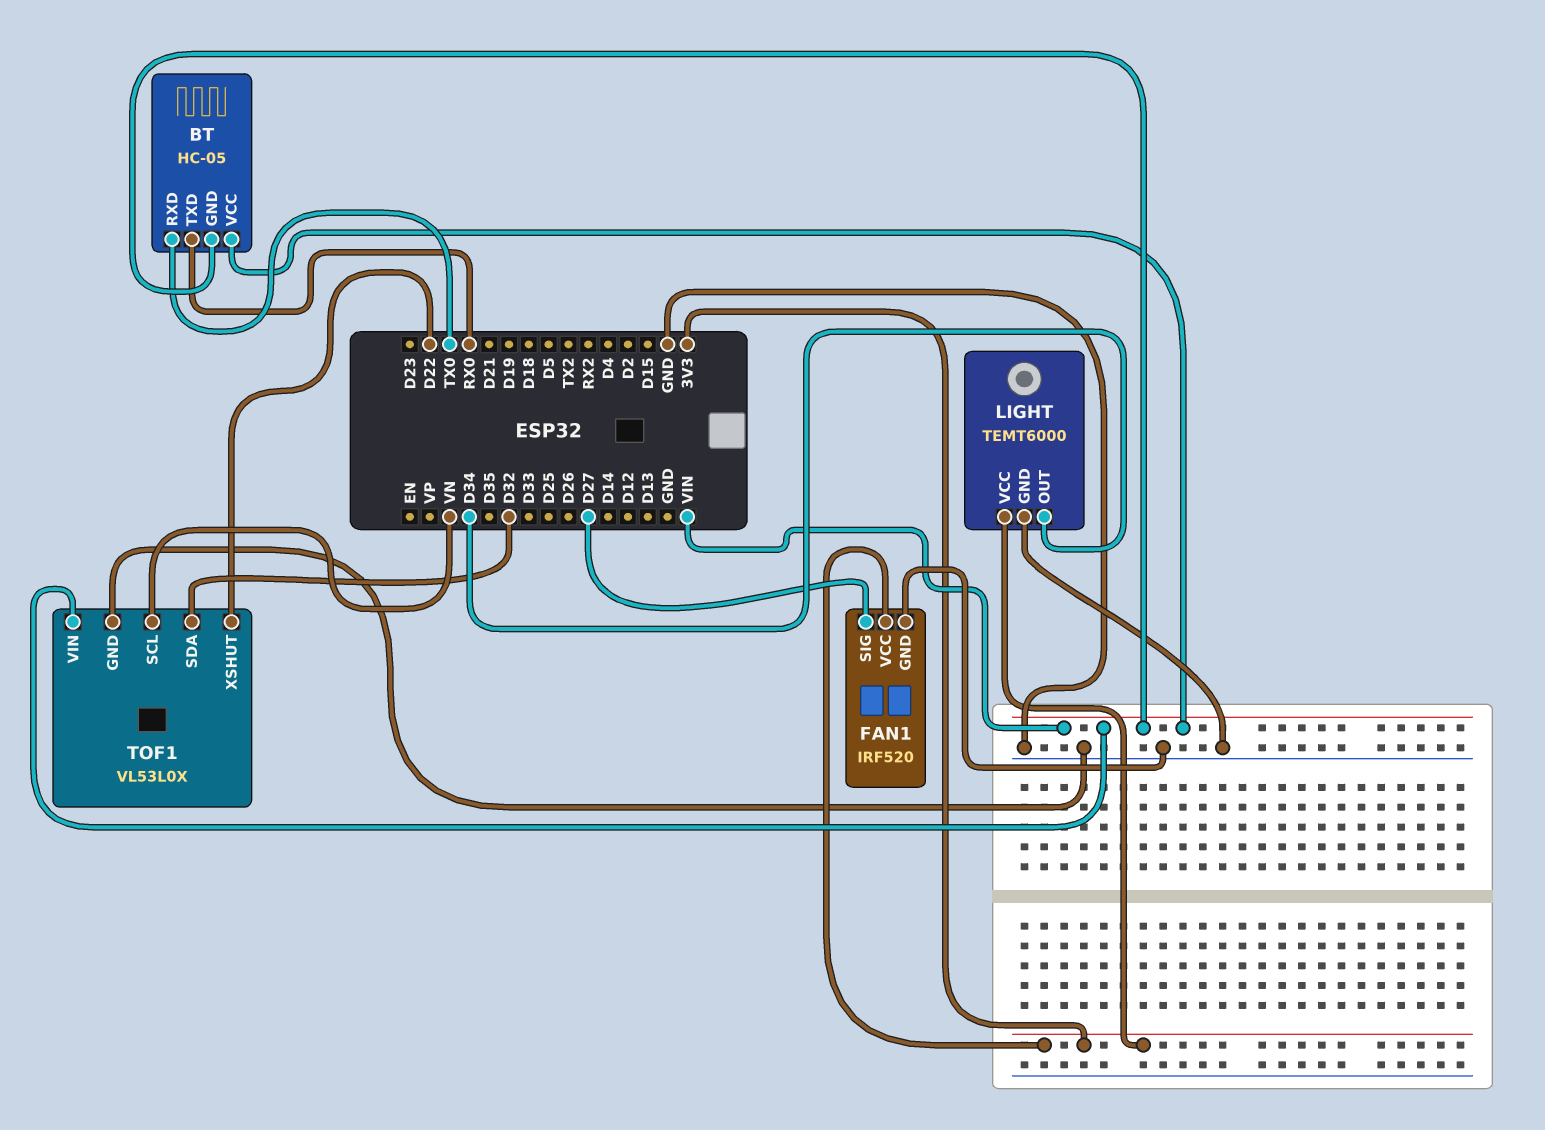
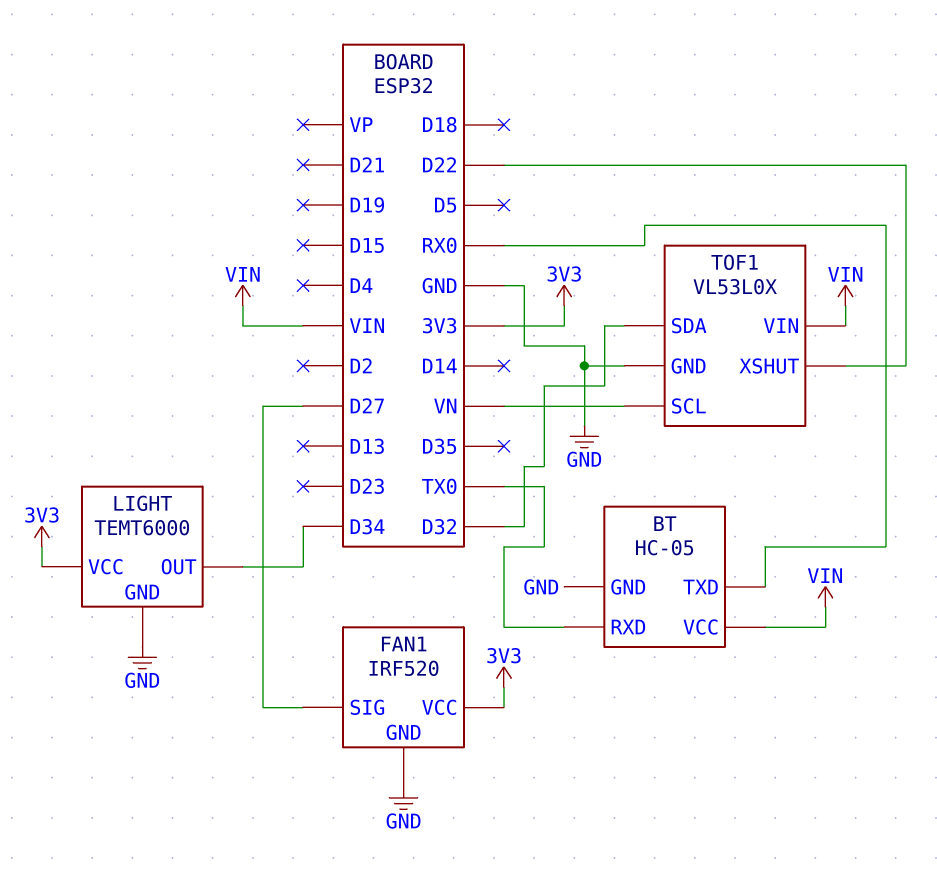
BT pin GND: VIN -> GND

